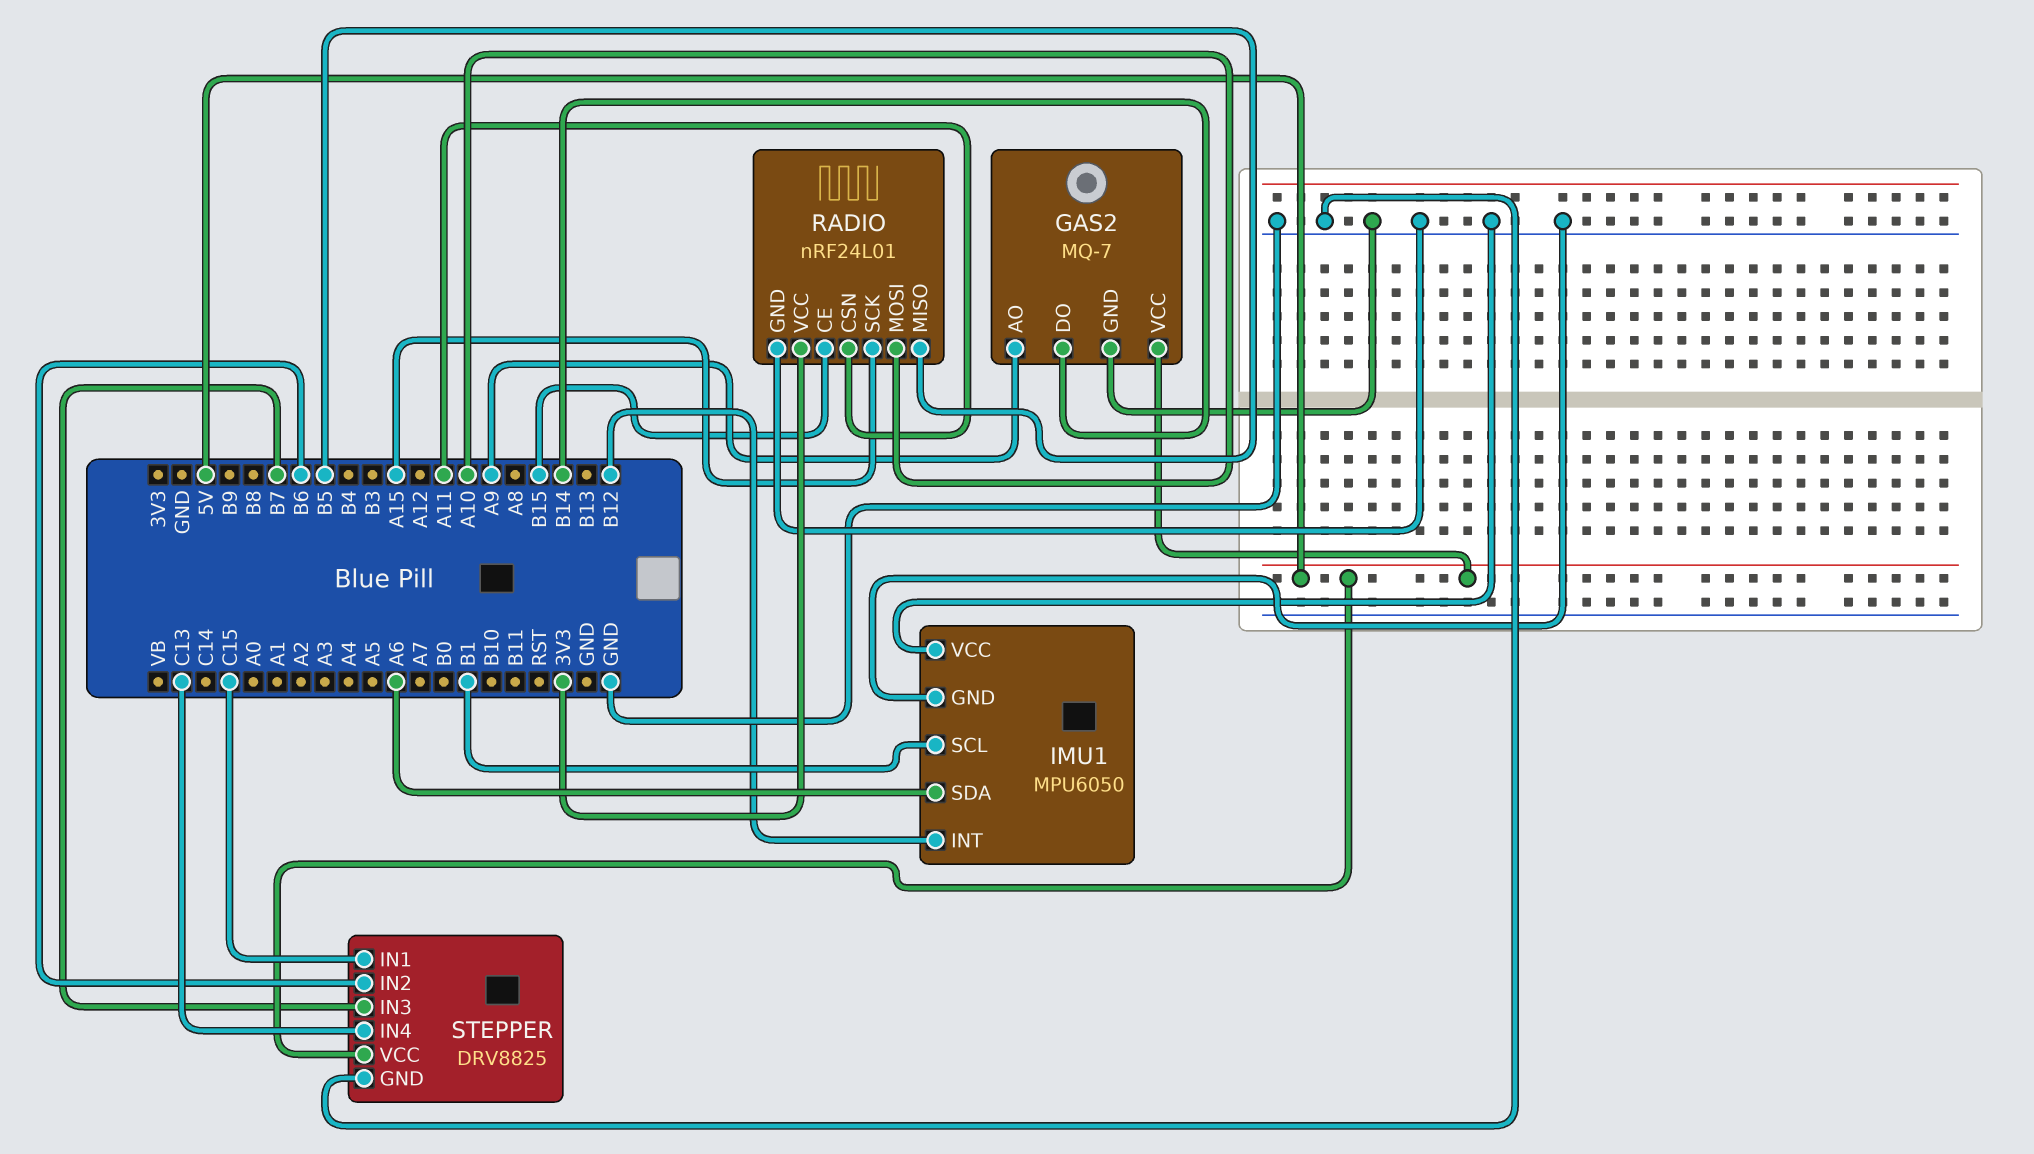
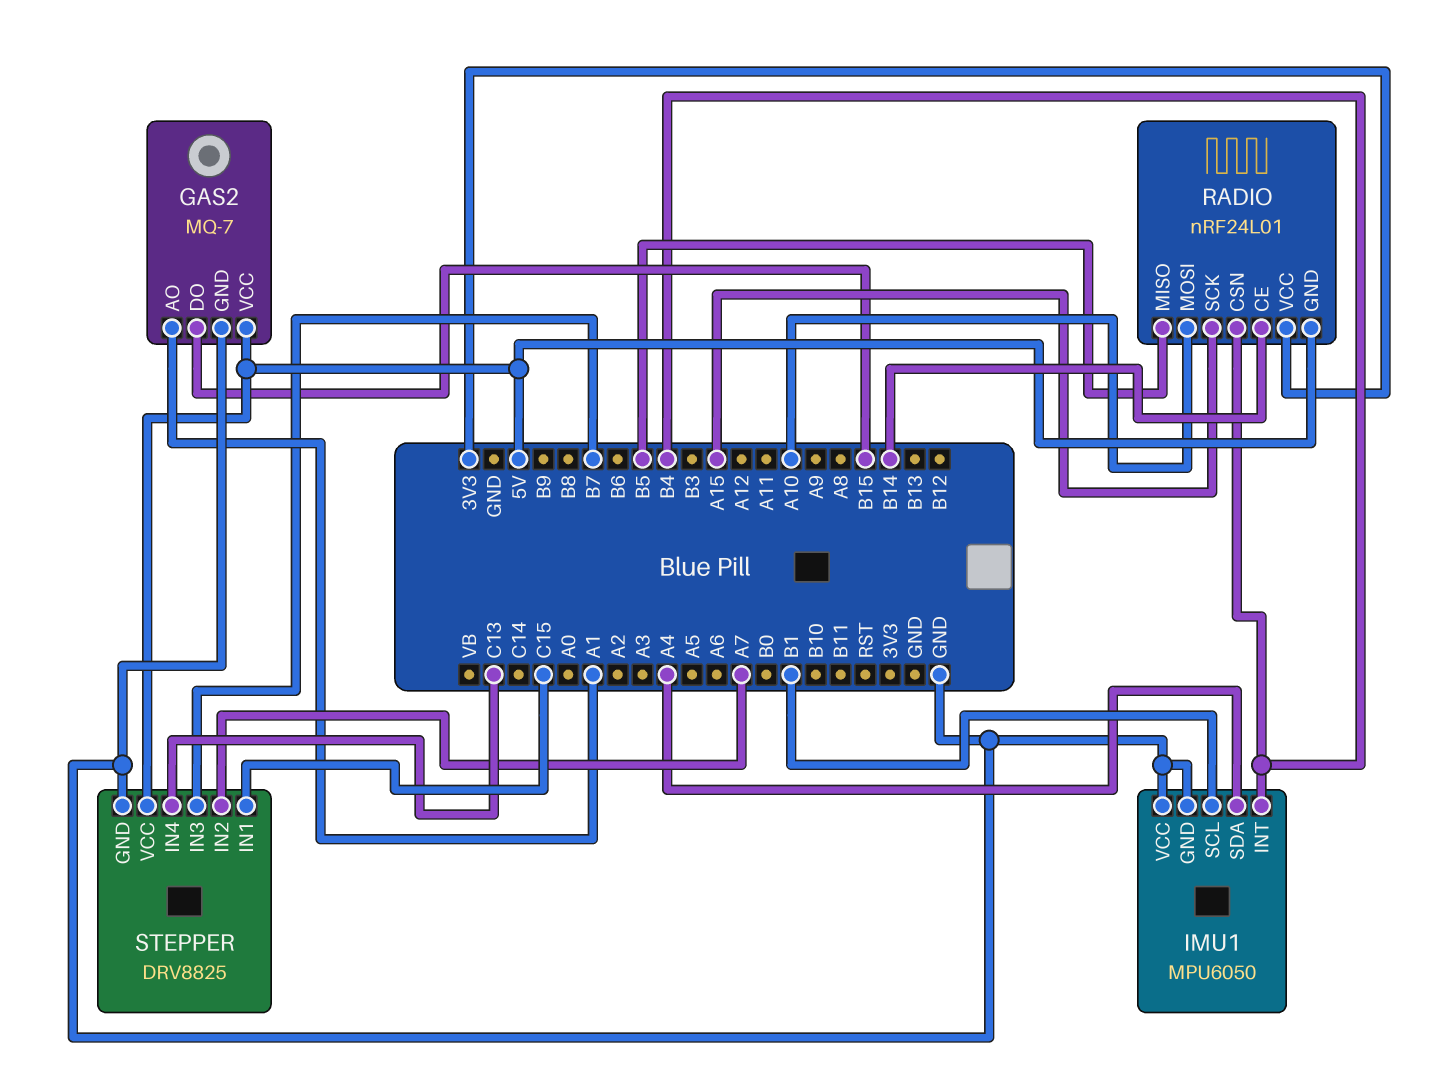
GAS2 pin AO: A9 -> A1
GAS2 pin DO: B14 -> B15
IMU1 pin INT: B12 -> B4
IMU1 pin SDA: A6 -> A4
RADIO pin CE: B15 -> B14
RADIO pin CSN: A11 -> B4
RADIO pin GND: GND -> 5V
STEPPER pin IN2: B6 -> A7

